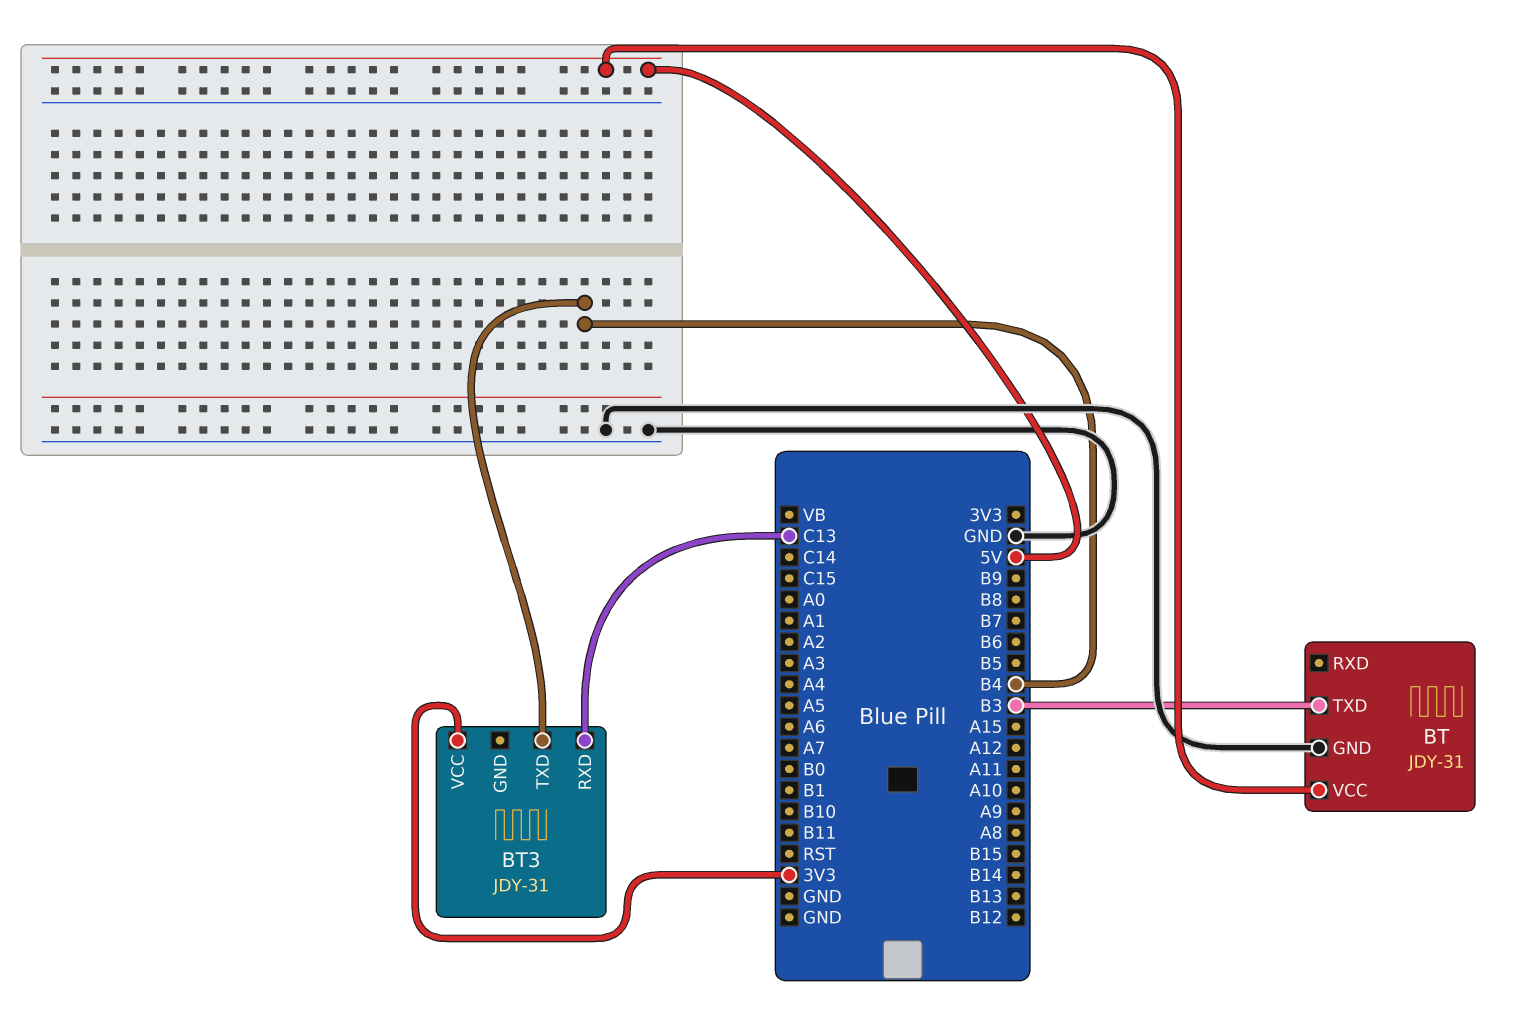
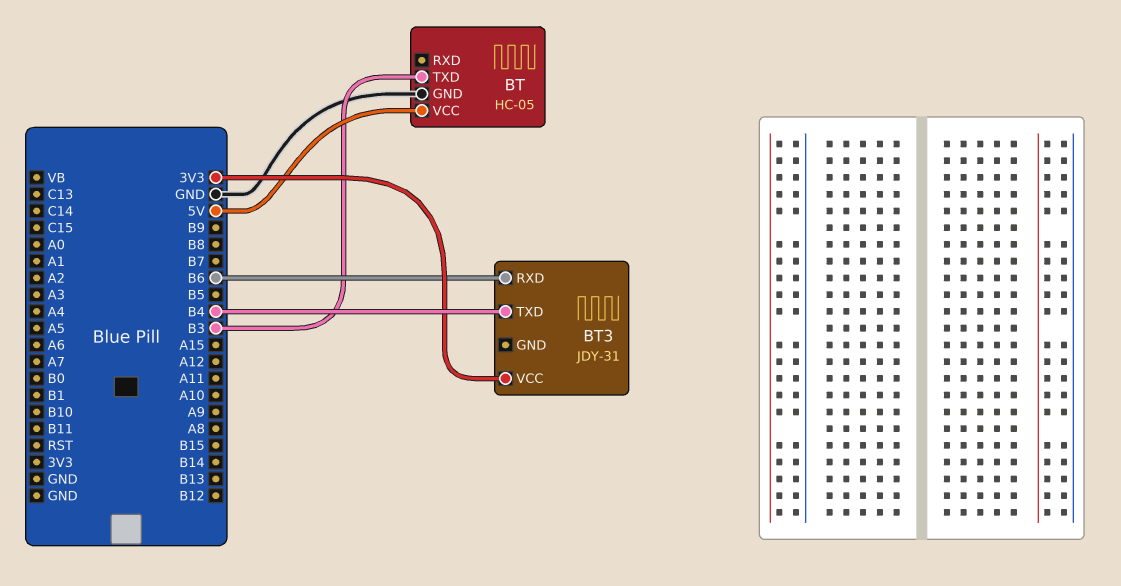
BT: JDY-31 -> HC-05
BT3 pin RXD: C13 -> B6

